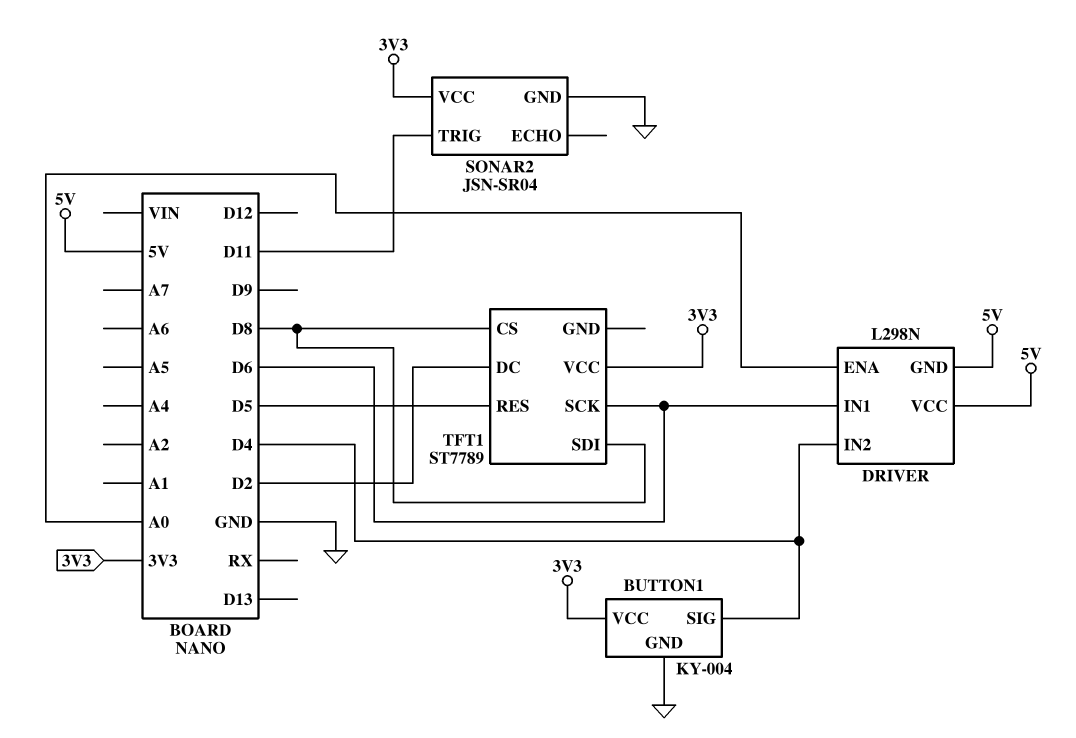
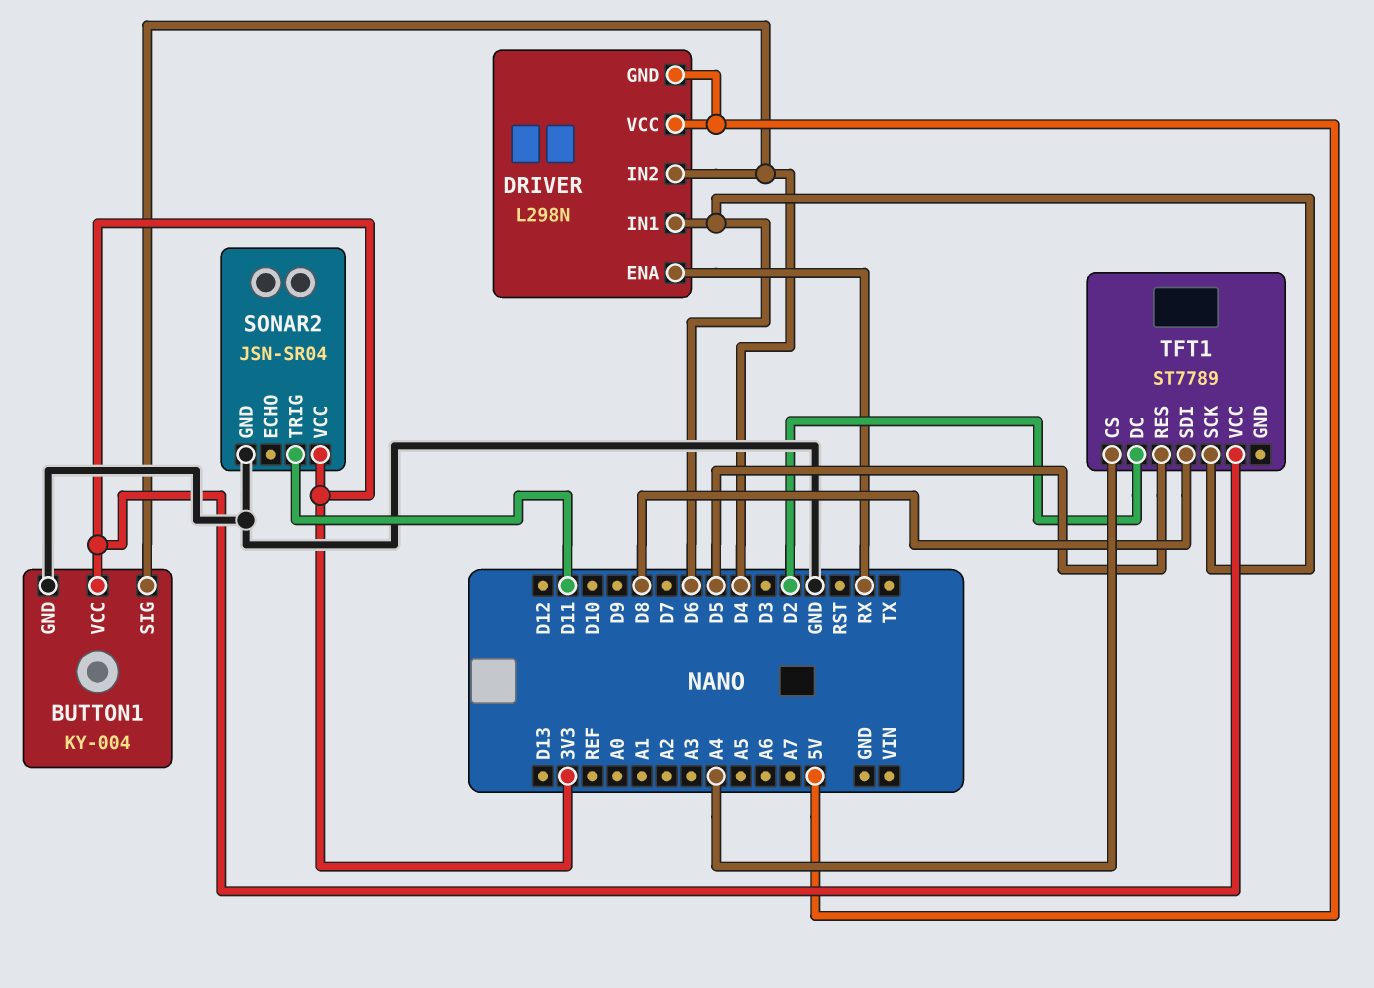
DRIVER pin ENA: A0 -> RX
TFT1 pin CS: D8 -> A4

